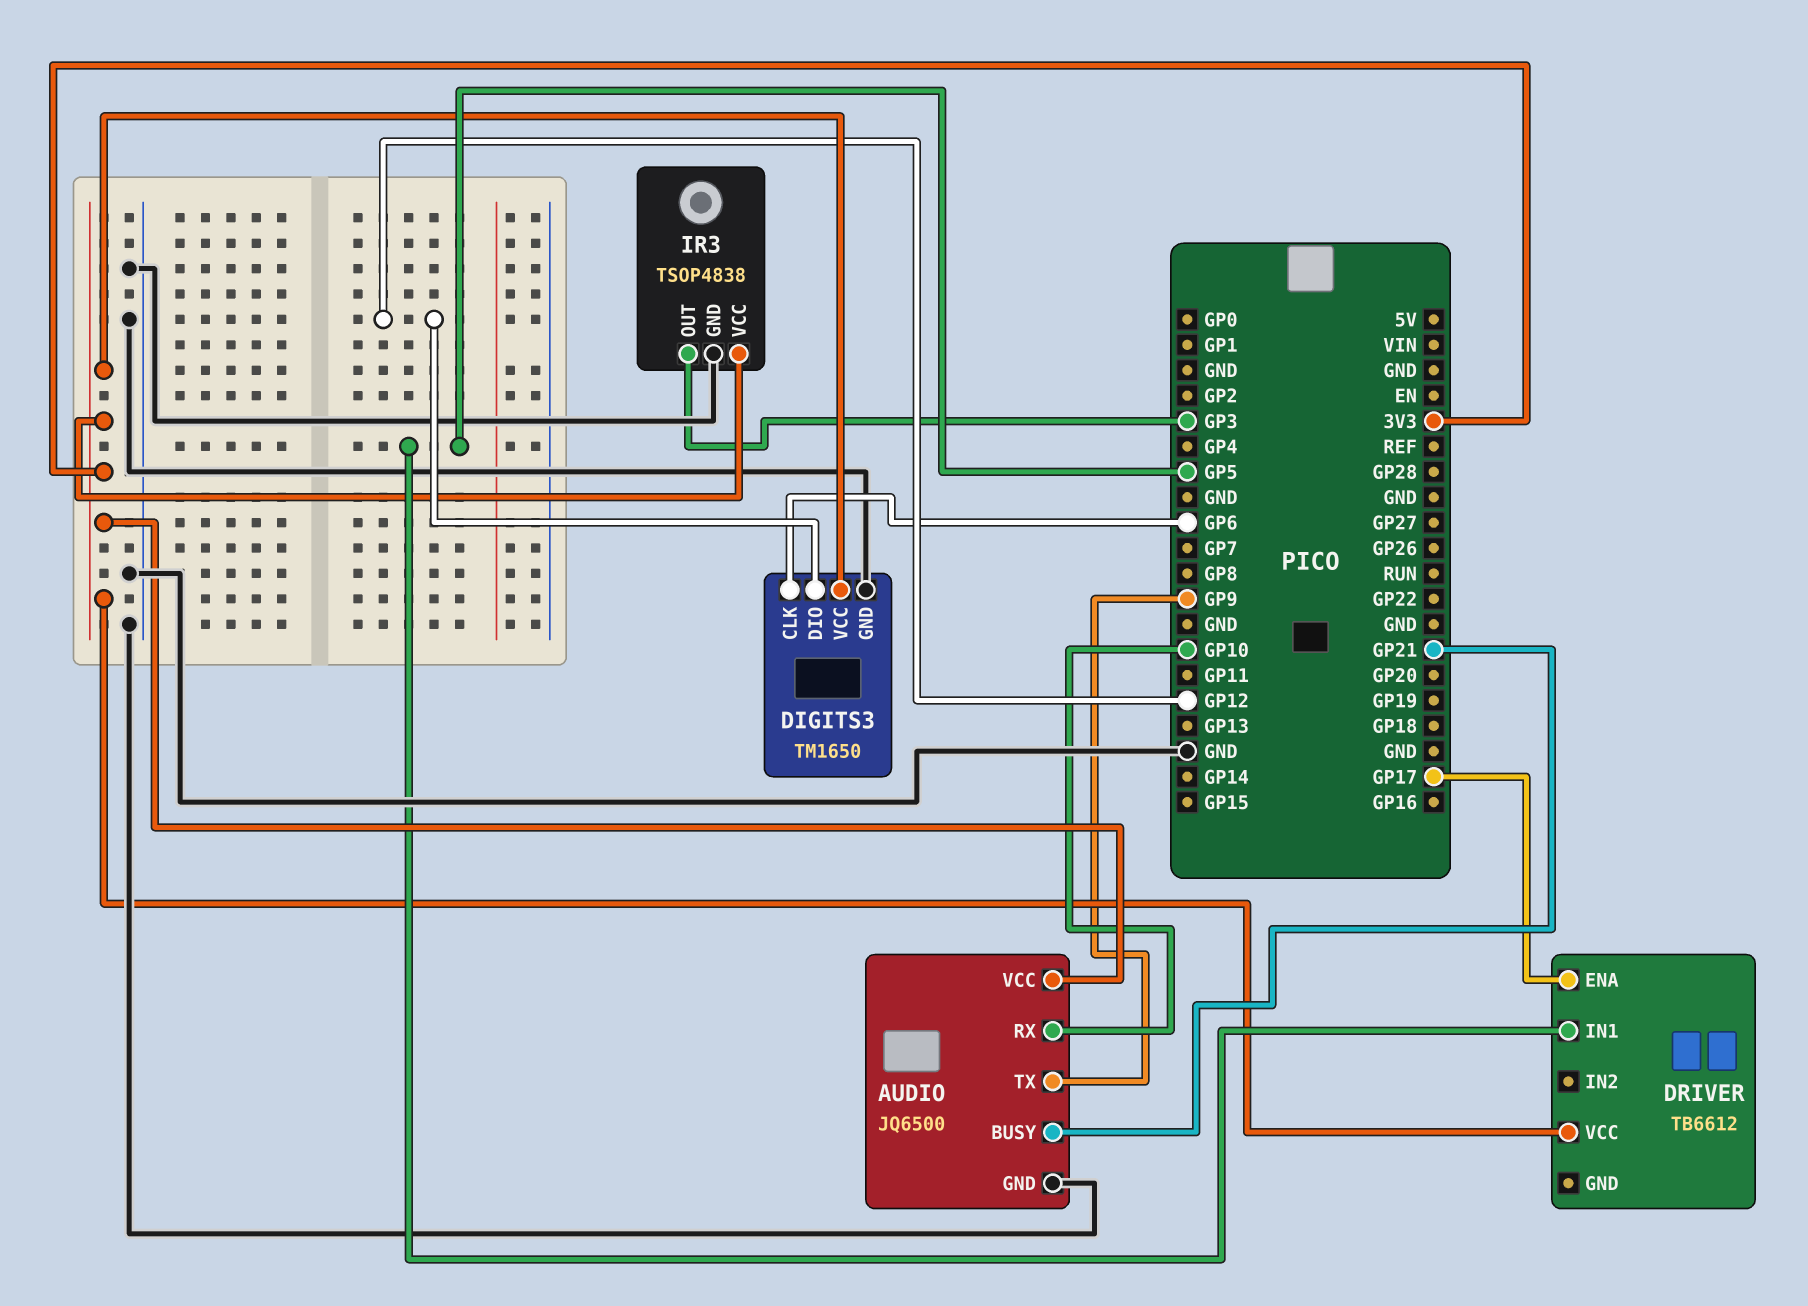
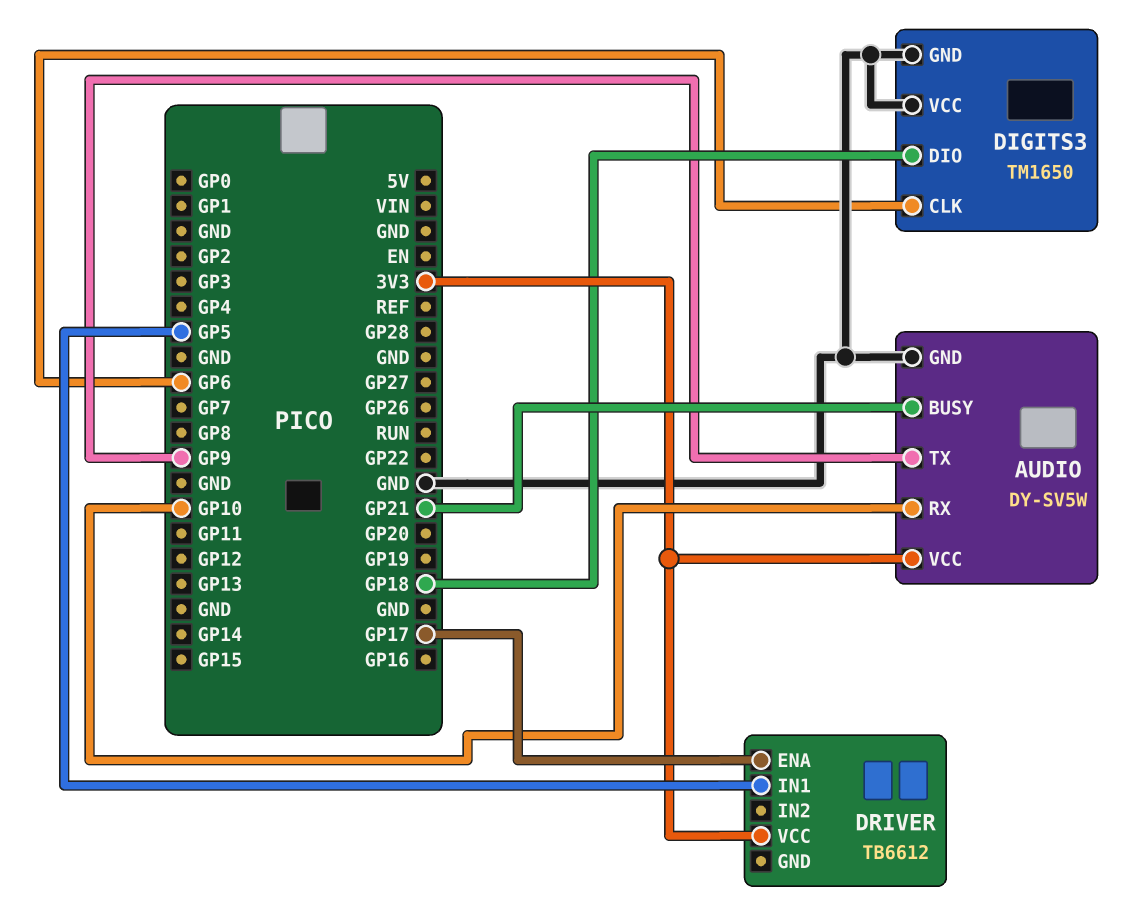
AUDIO: JQ6500 -> DY-SV5W
DIGITS3 pin DIO: GP12 -> GP18
DIGITS3 pin VCC: 3V3 -> GND
IR3: TSOP4838 -> none
IR3 pin GND: GND -> none
IR3 pin OUT: GP3 -> none
IR3 pin VCC: 3V3 -> none

